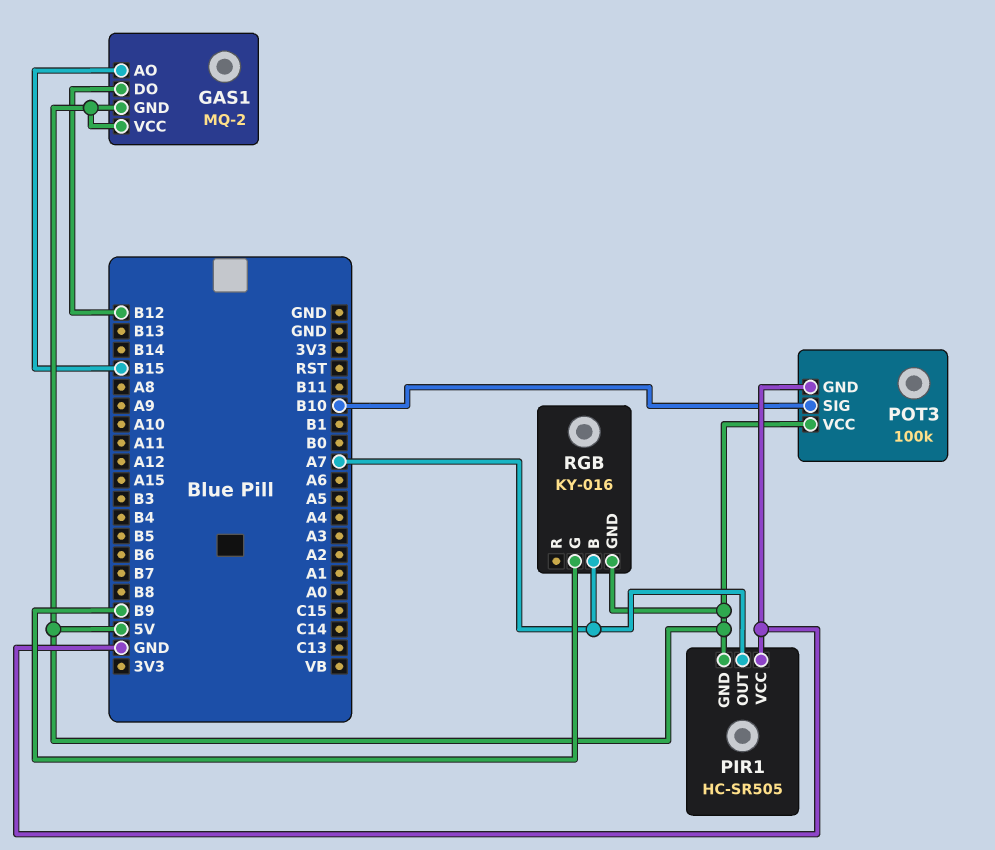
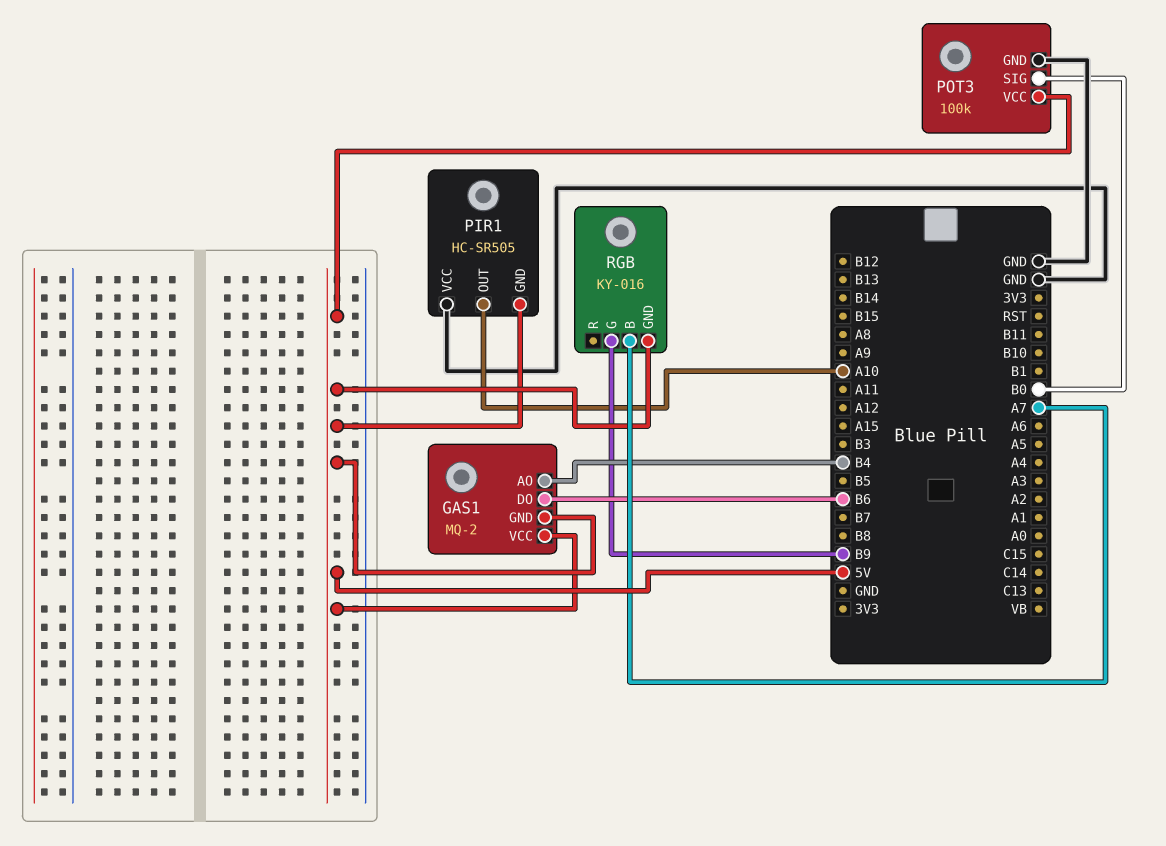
GAS1 pin AO: B15 -> B4
GAS1 pin DO: B12 -> B6
PIR1 pin OUT: A7 -> A10
POT3 pin SIG: B10 -> B0

